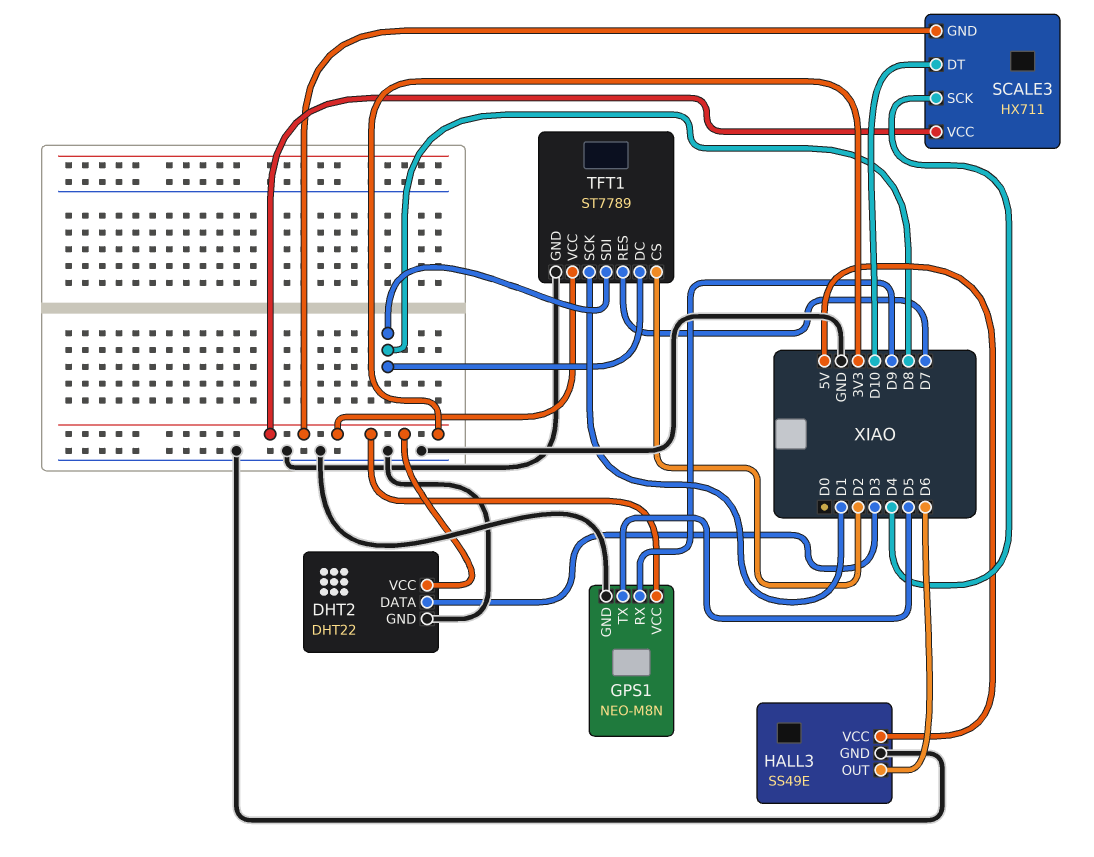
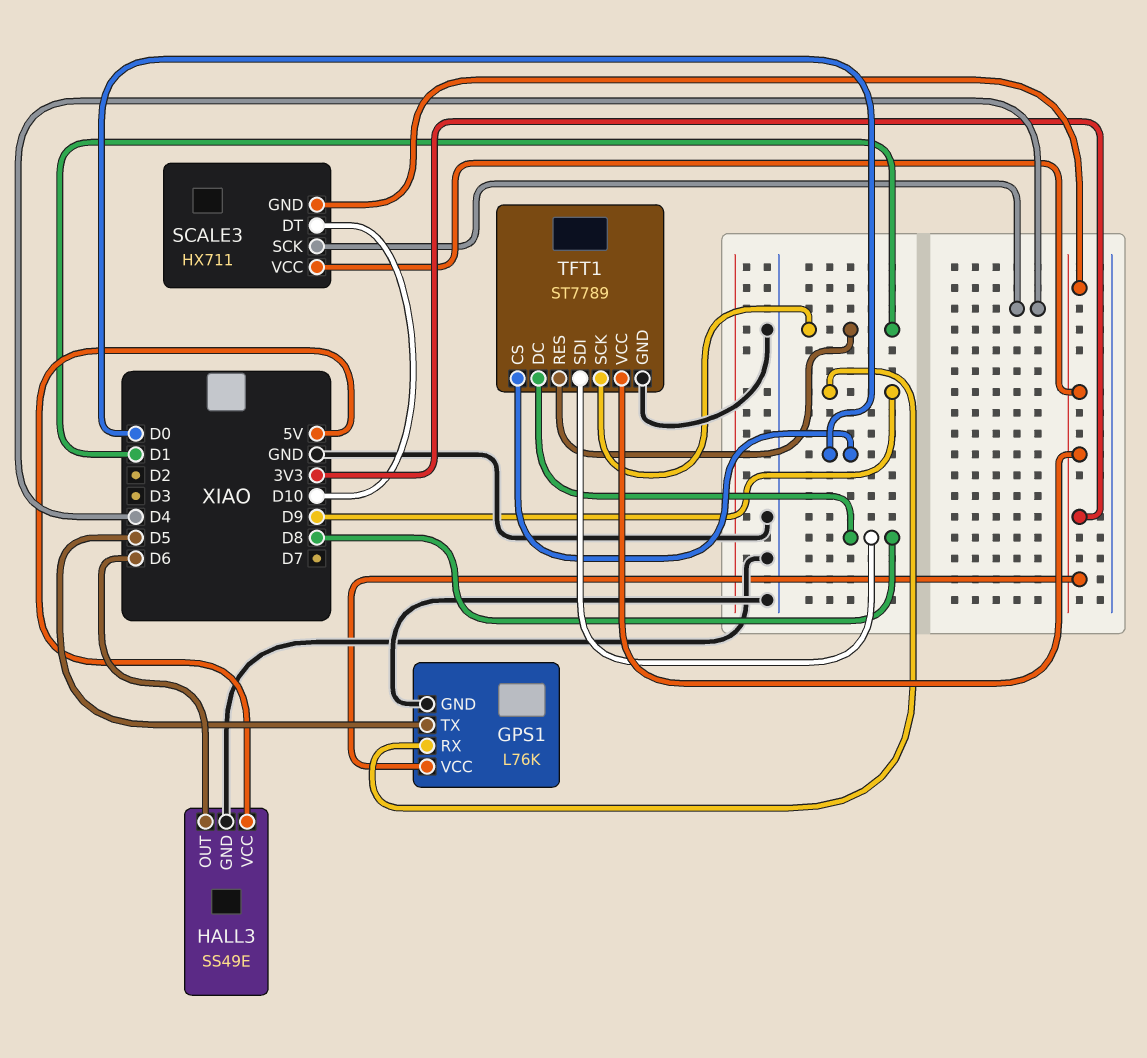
DHT2: DHT22 -> none
DHT2 pin DATA: D3 -> none
DHT2 pin GND: GND -> none
DHT2 pin VCC: 3V3 -> none
GPS1: NEO-M8N -> L76K
TFT1 pin CS: D2 -> D0
TFT1 pin RES: D7 -> D1

